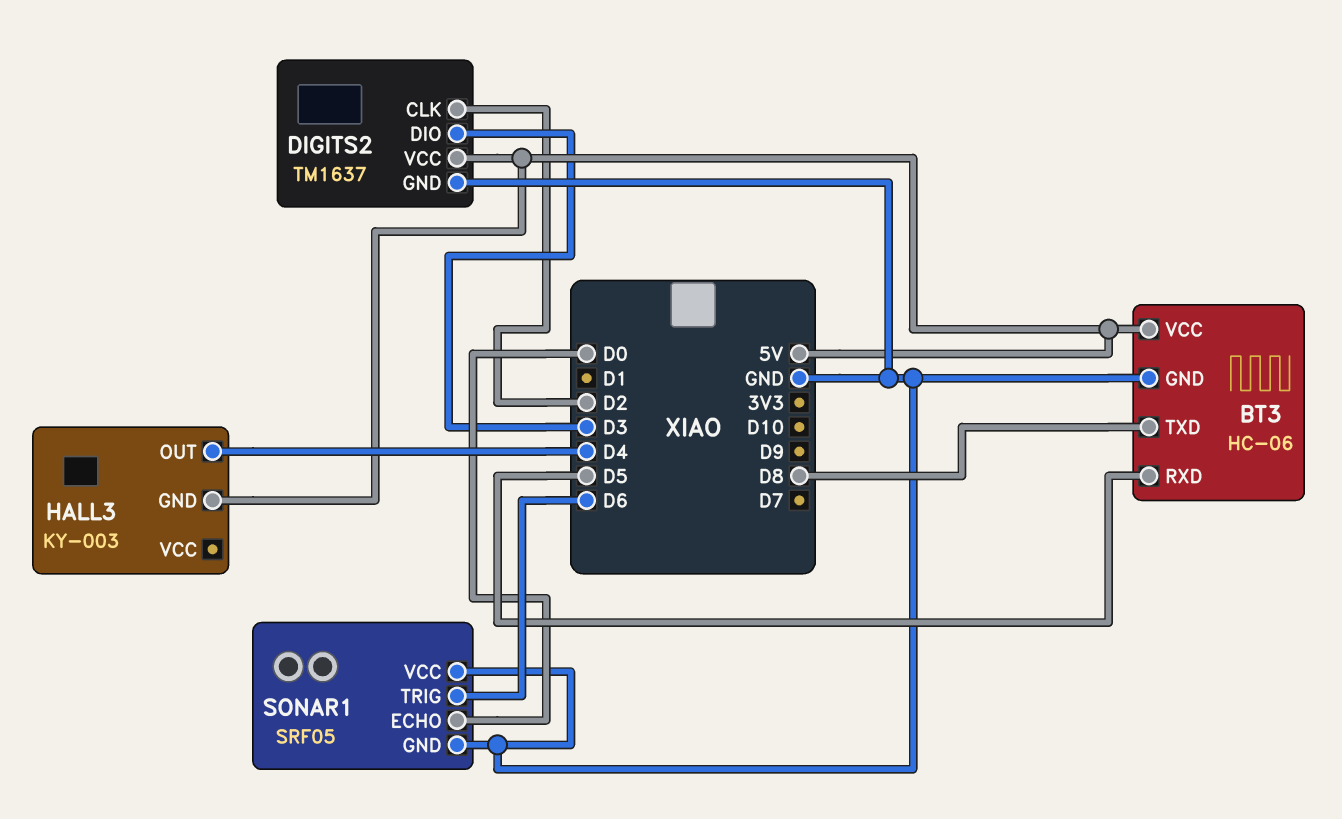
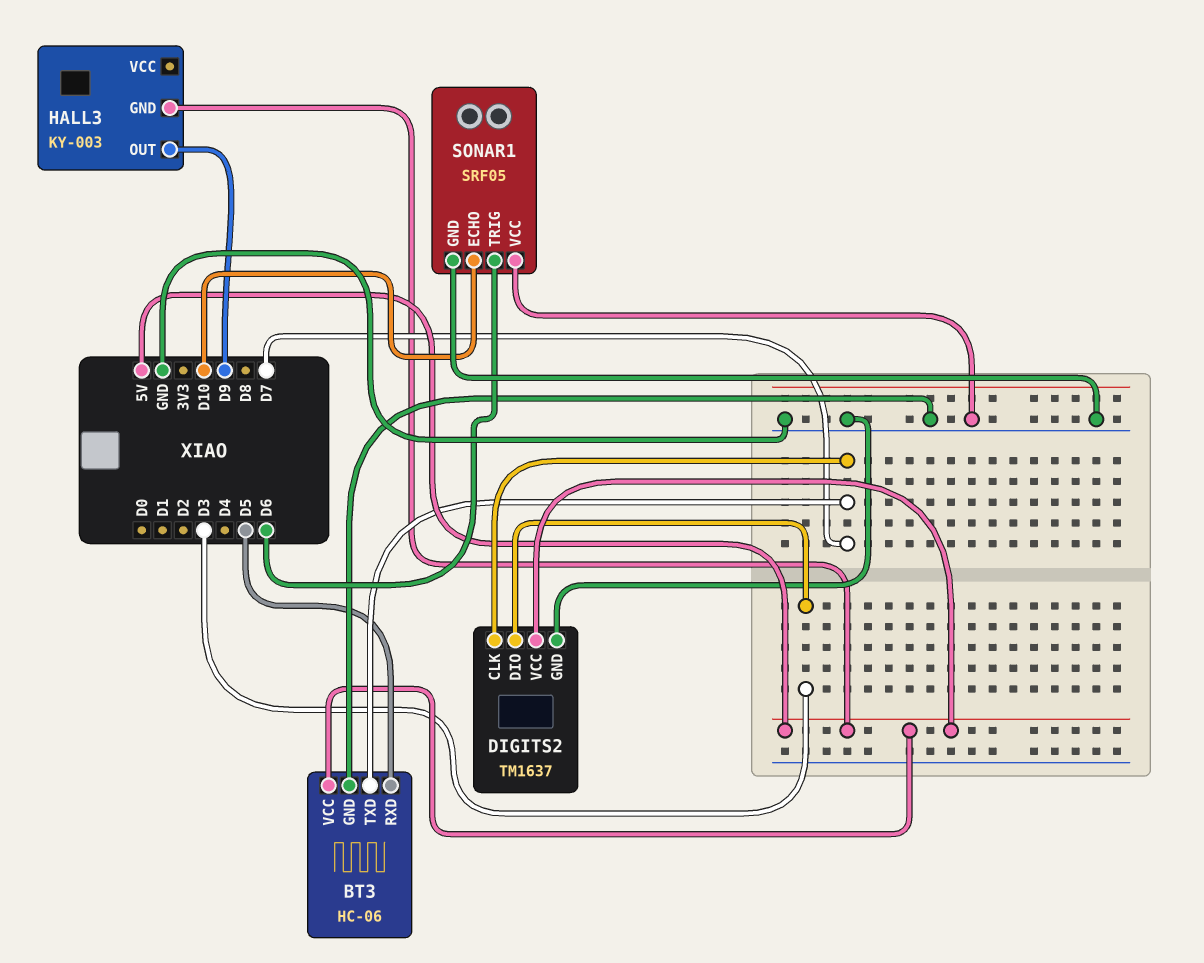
BT3 pin TXD: D8 -> D7
DIGITS2 pin CLK: D2 -> D7
HALL3 pin OUT: D4 -> D9
SONAR1 pin ECHO: D0 -> D10

